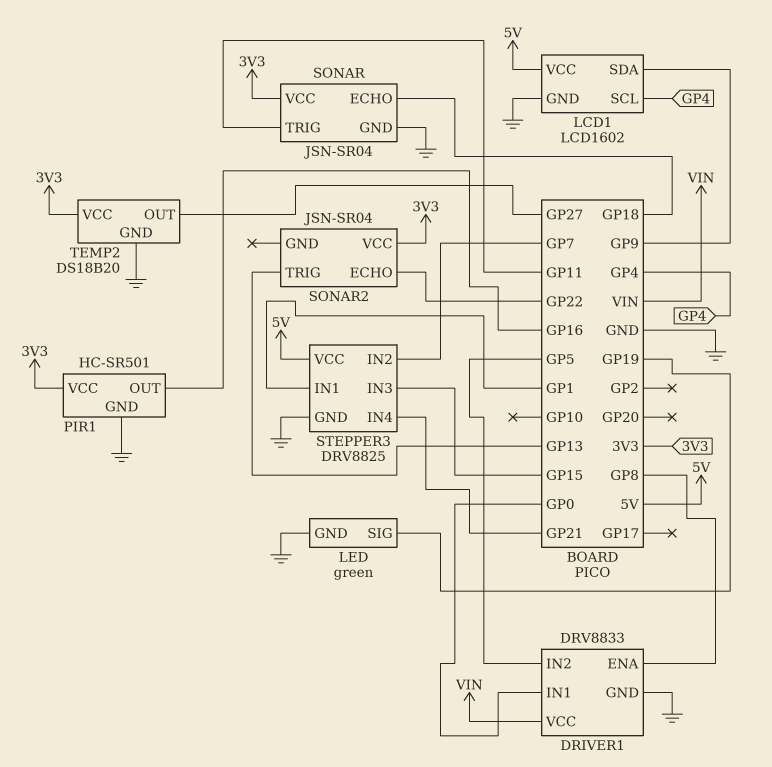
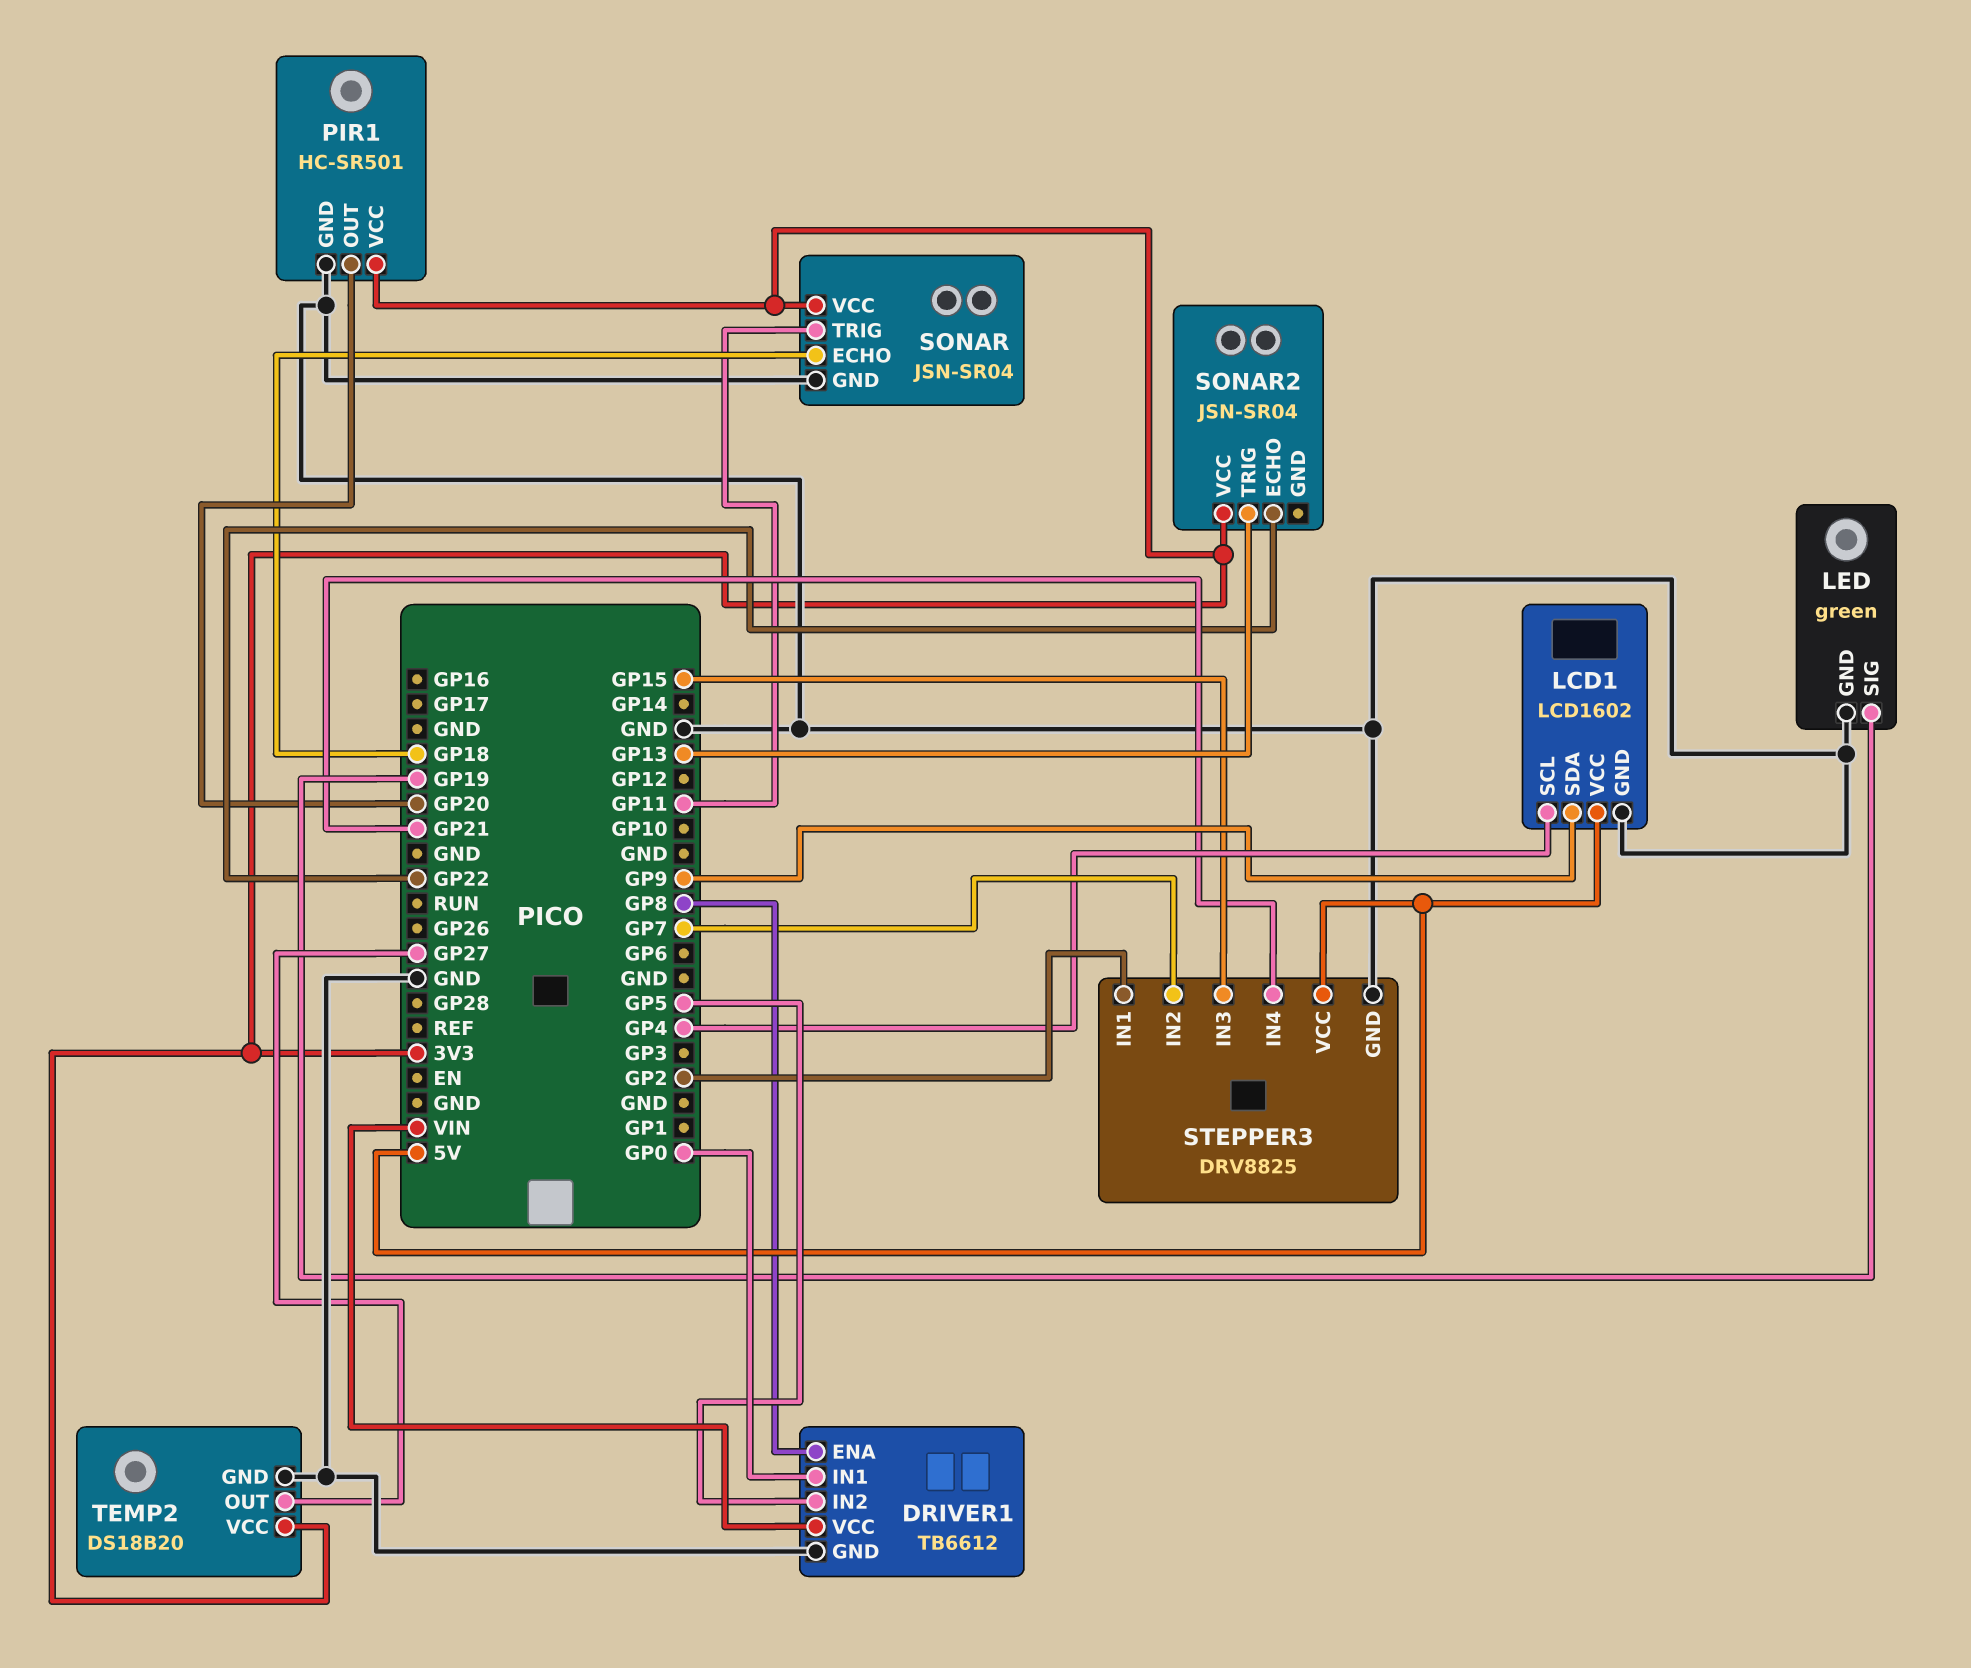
DRIVER1: DRV8833 -> TB6612
PIR1 pin OUT: GP16 -> GP20
STEPPER3 pin IN1: GP1 -> GP2

